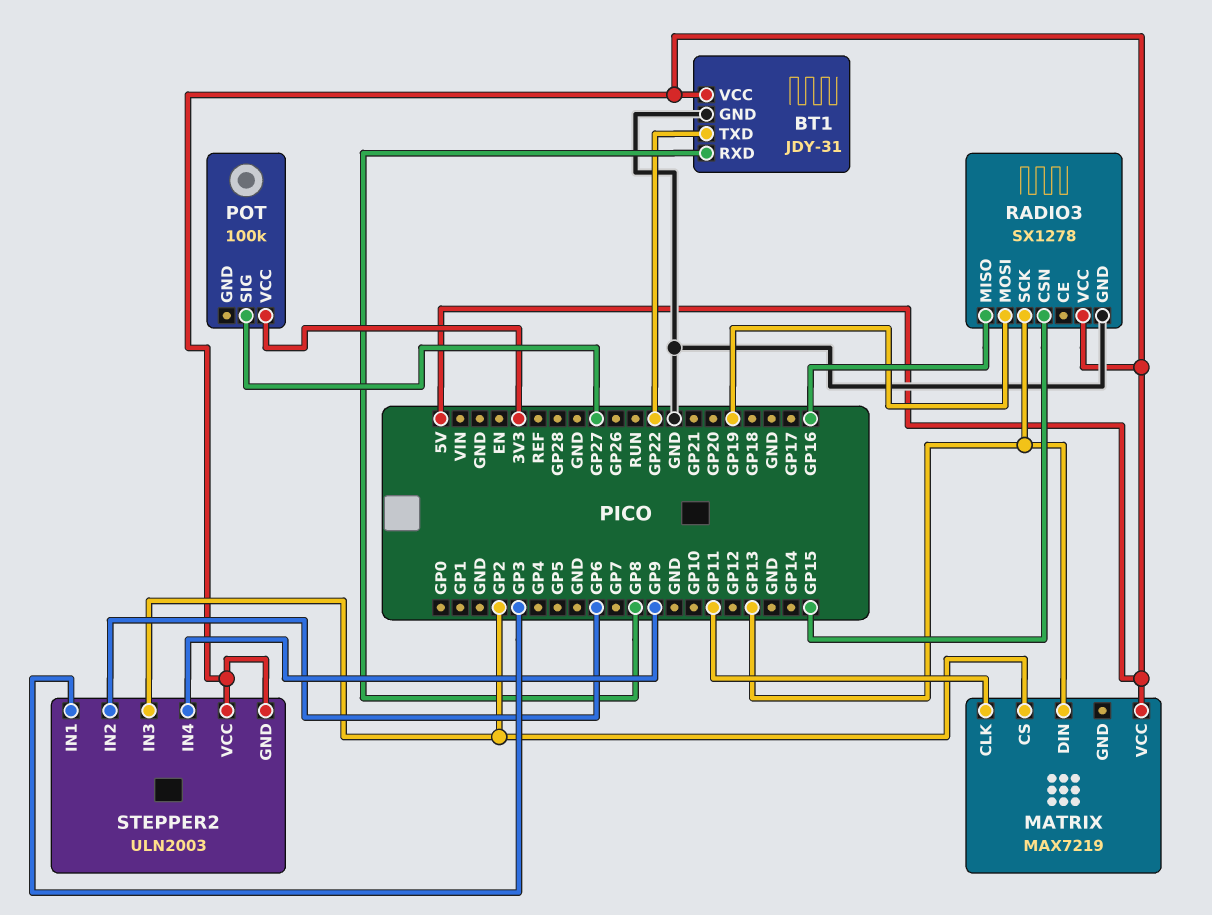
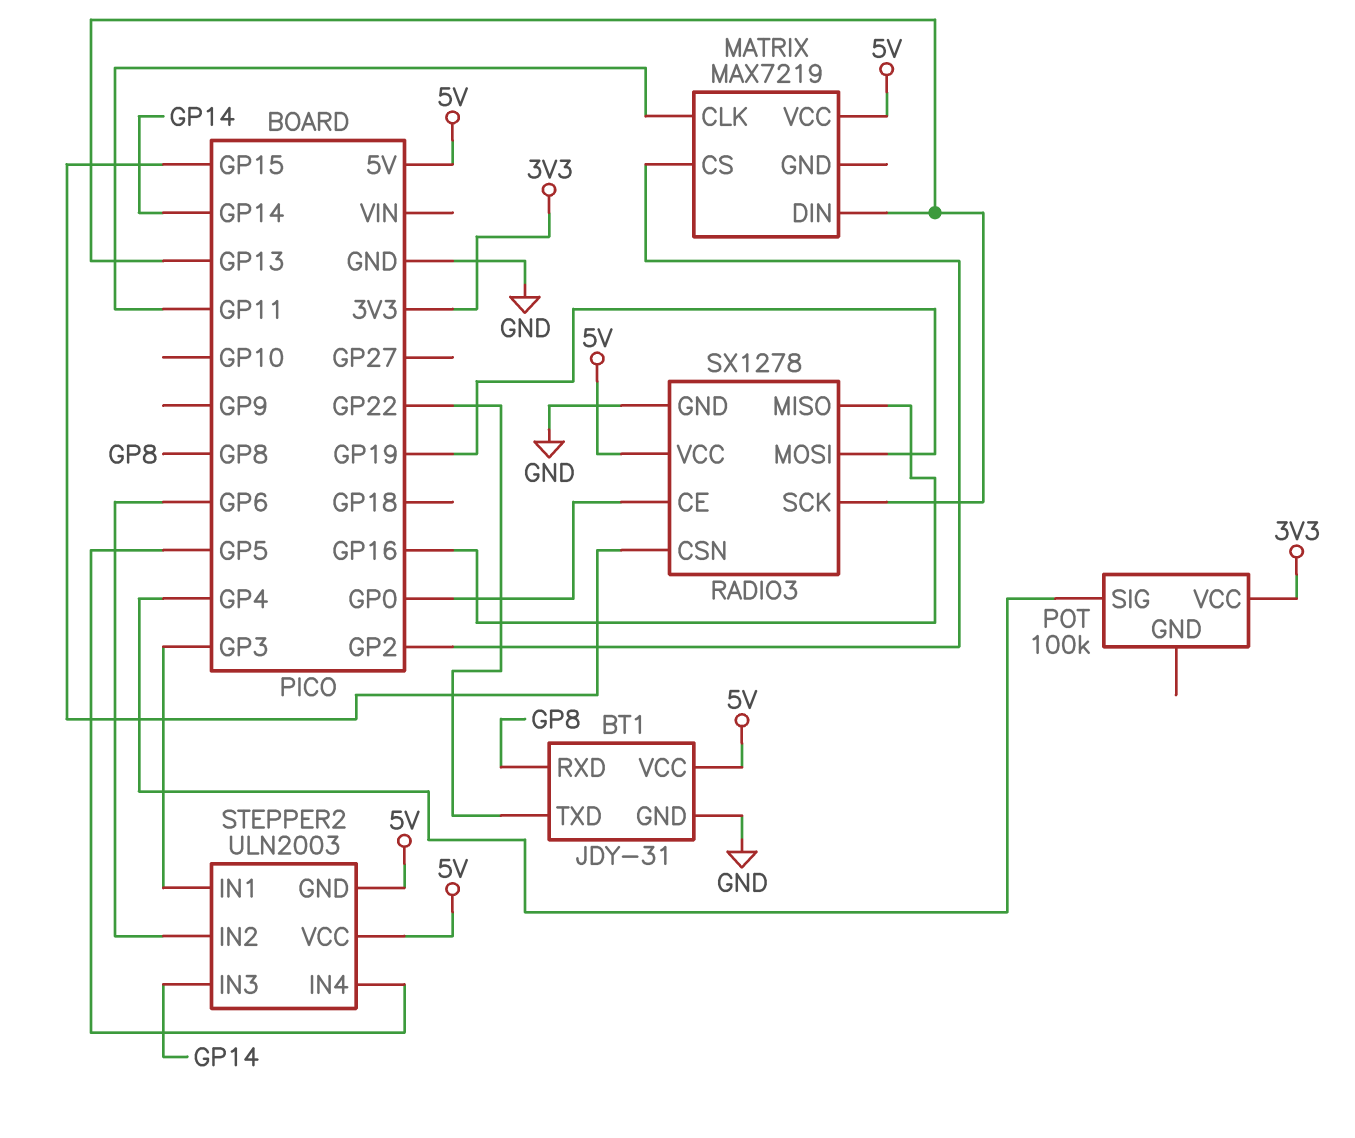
POT pin SIG: GP27 -> GP4
RADIO3 pin CE: none -> GP0
STEPPER2 pin IN3: GP2 -> GP14
STEPPER2 pin IN4: GP9 -> GP5

